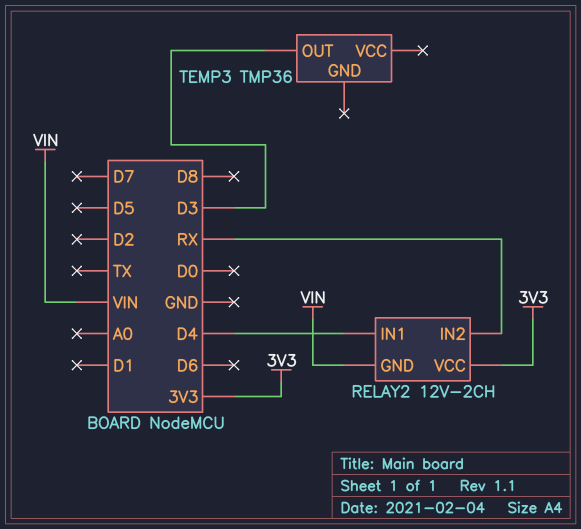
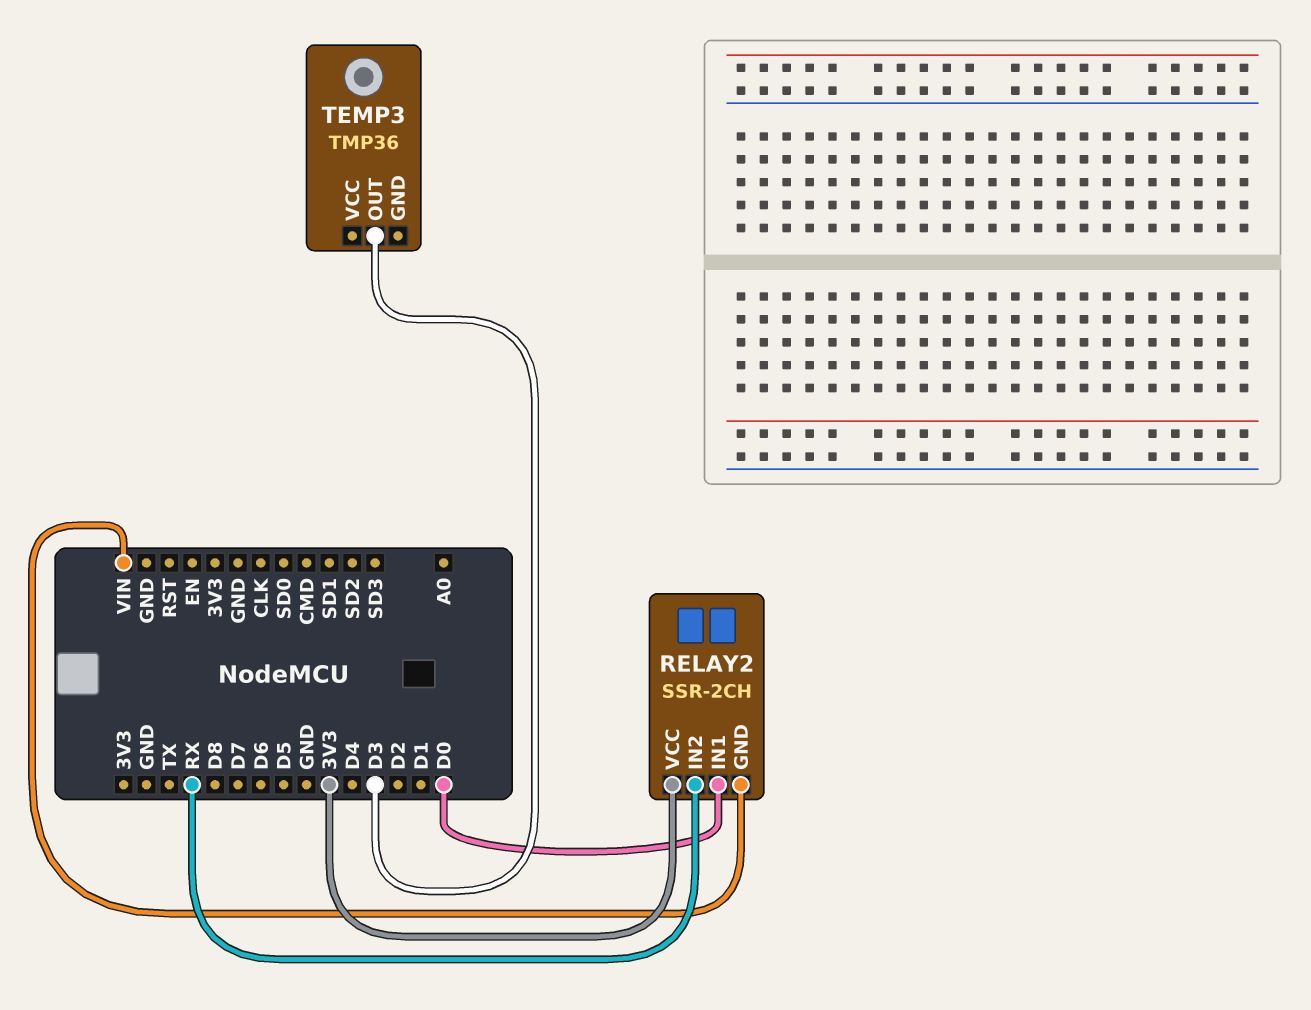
RELAY2: 12V-2CH -> SSR-2CH
RELAY2 pin IN1: D4 -> D0

